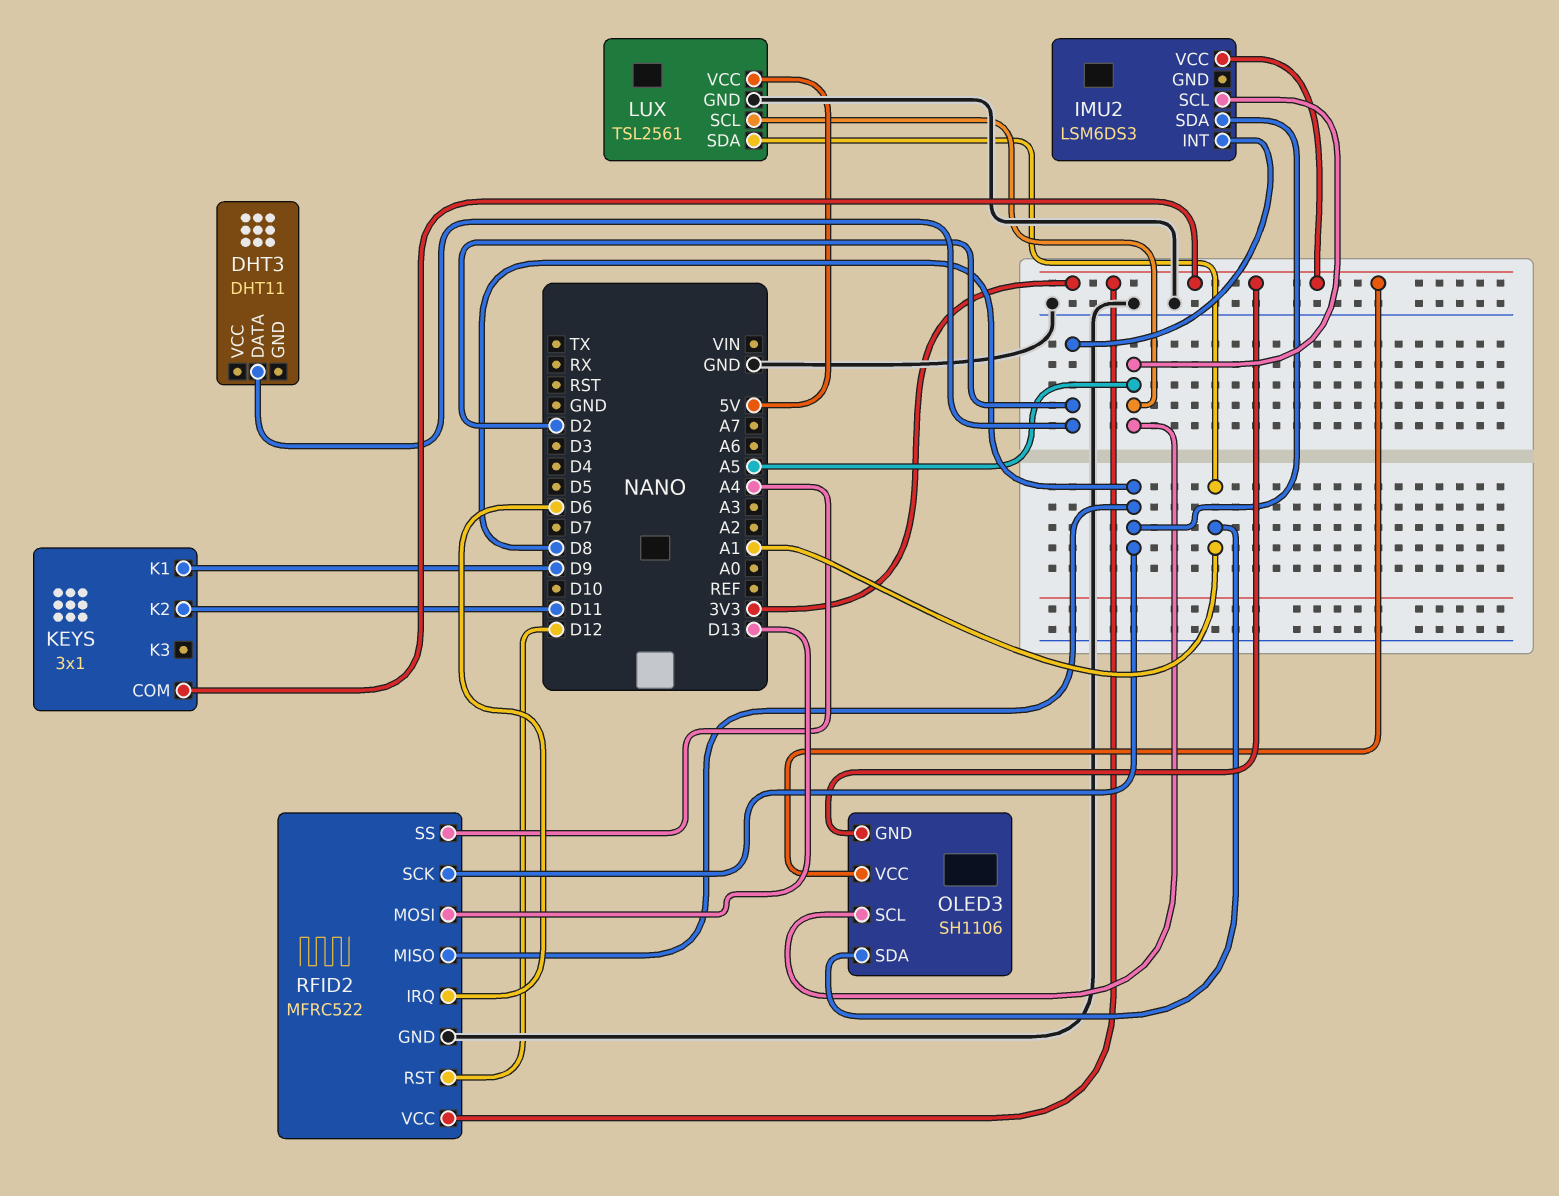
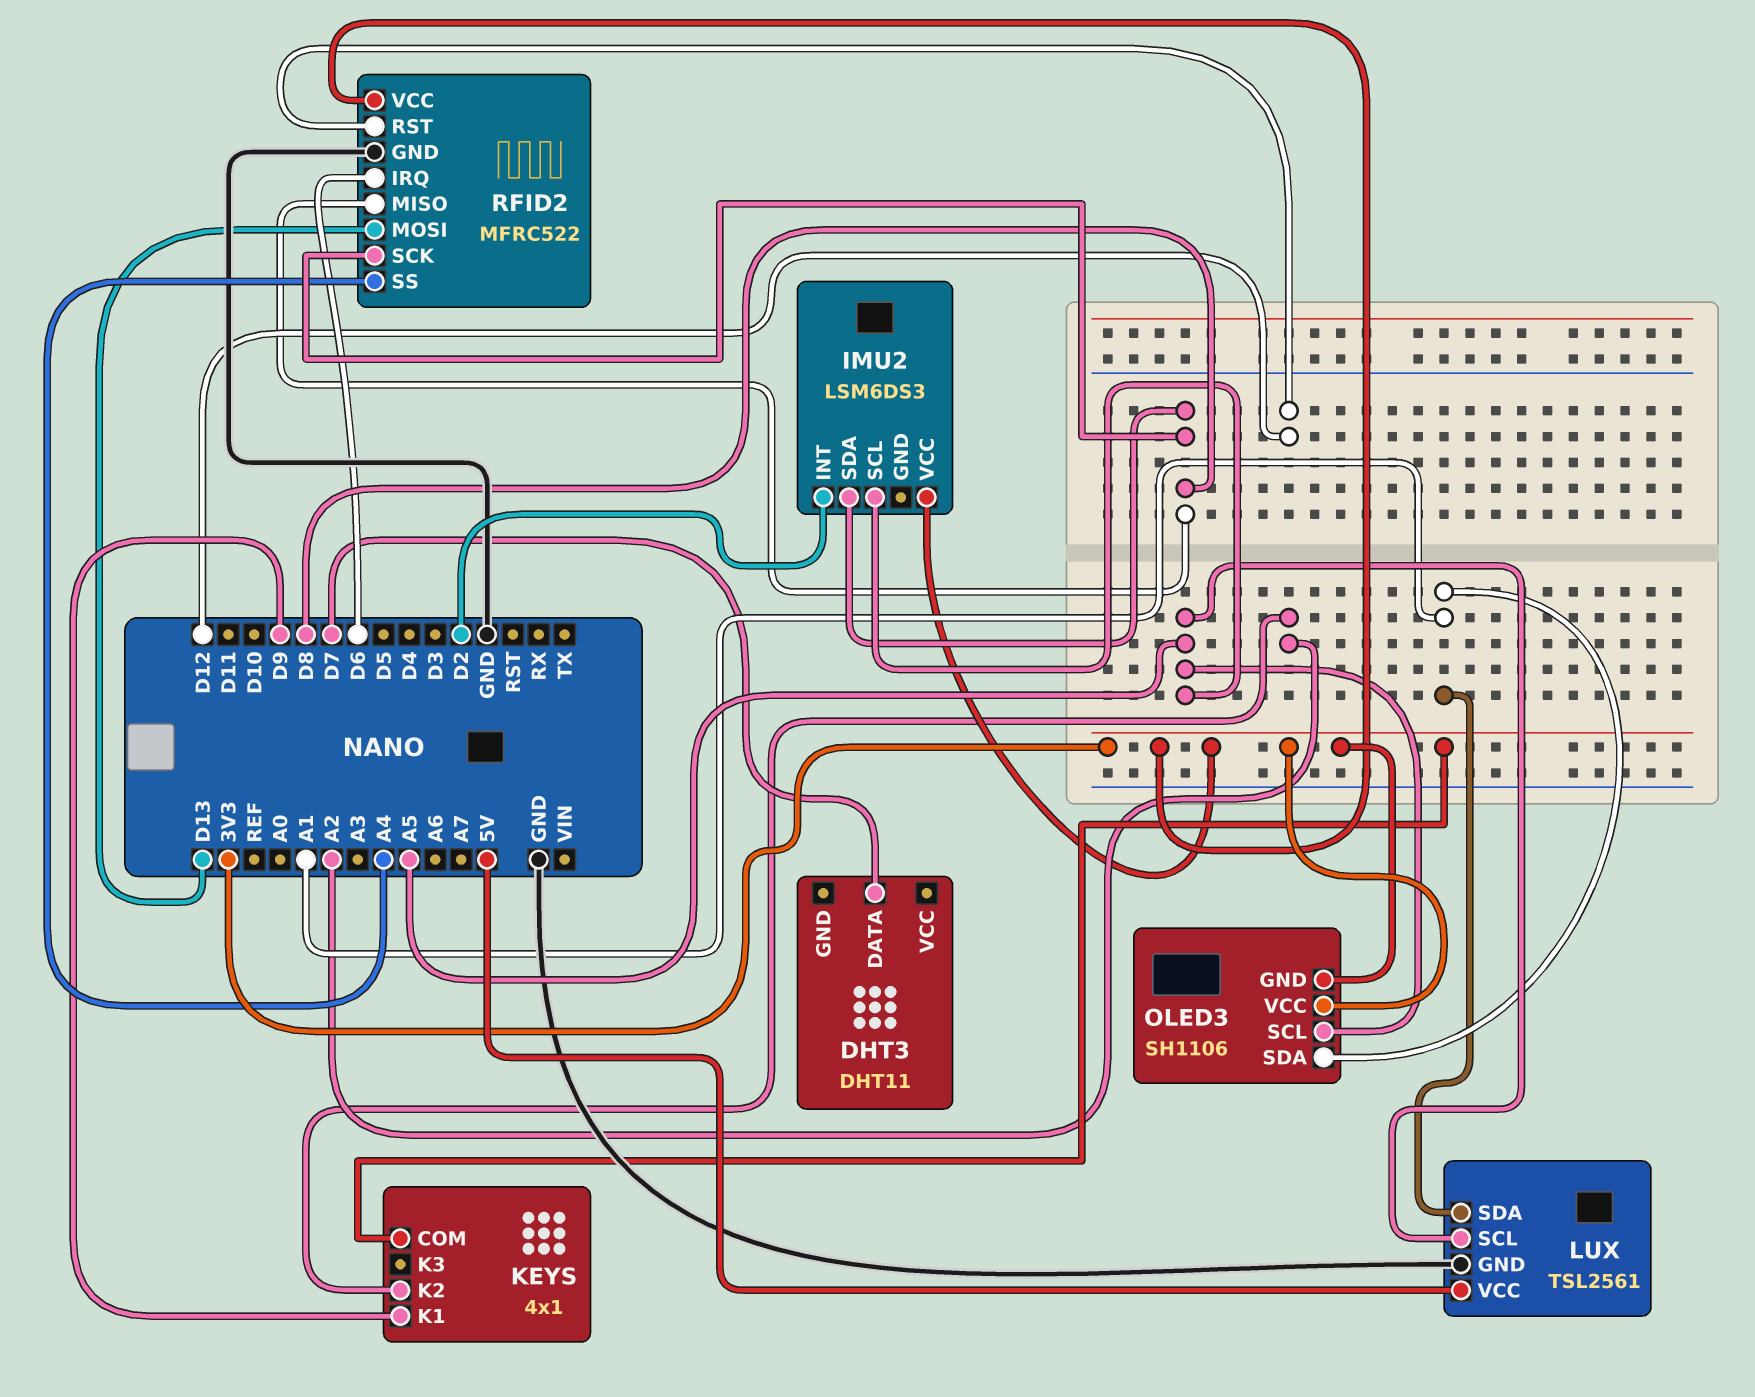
DHT3 pin DATA: D2 -> D7
KEYS: 3x1 -> 4x1
KEYS pin K2: D11 -> A2

